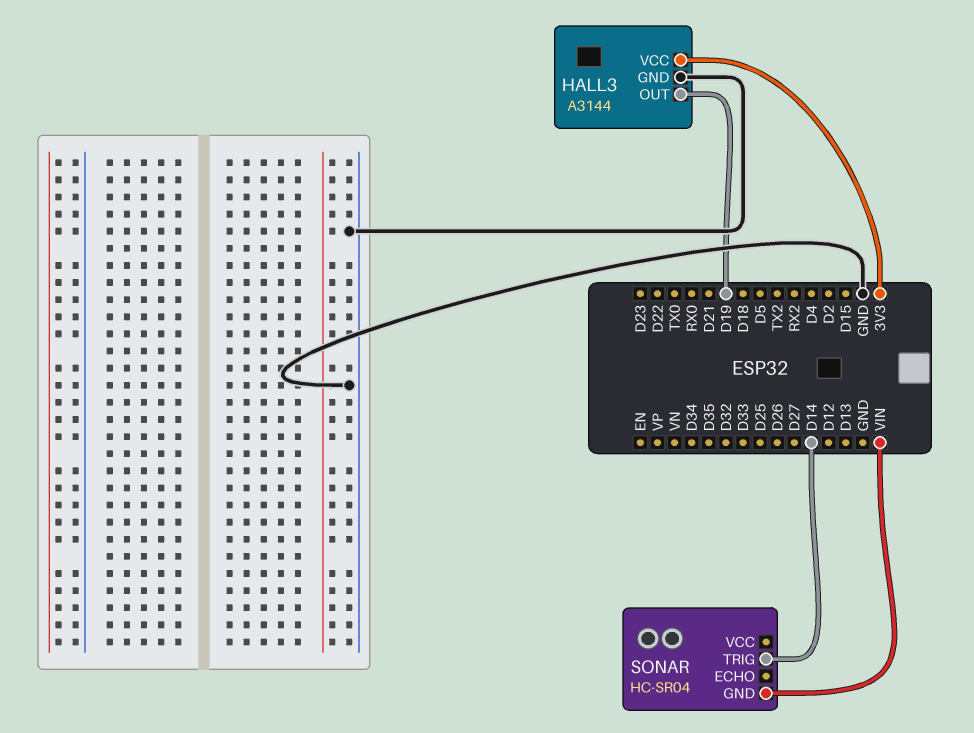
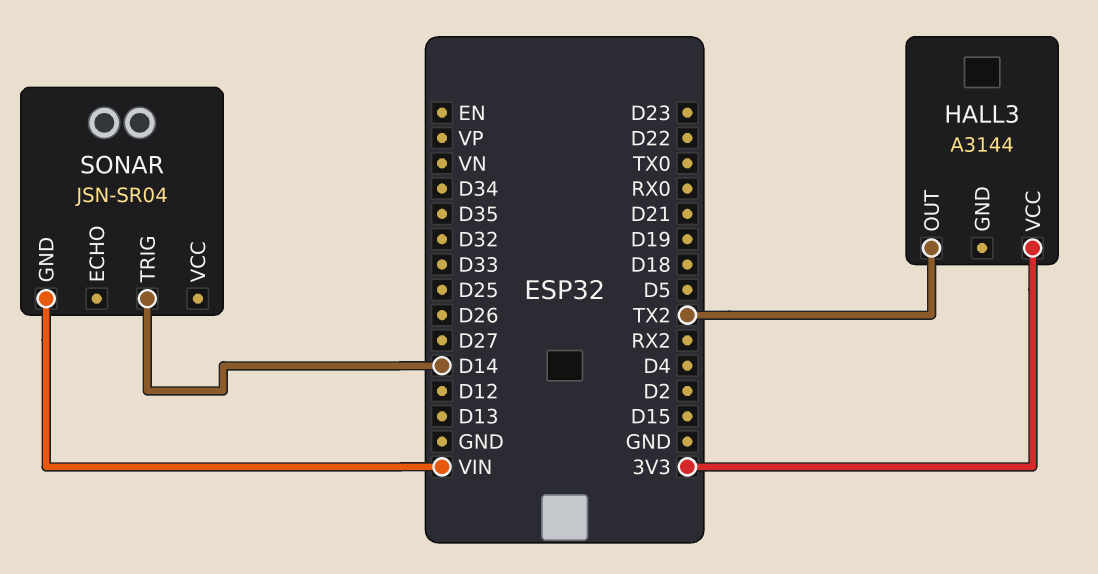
HALL3 pin GND: GND -> none
HALL3 pin OUT: D19 -> TX2
SONAR: HC-SR04 -> JSN-SR04

